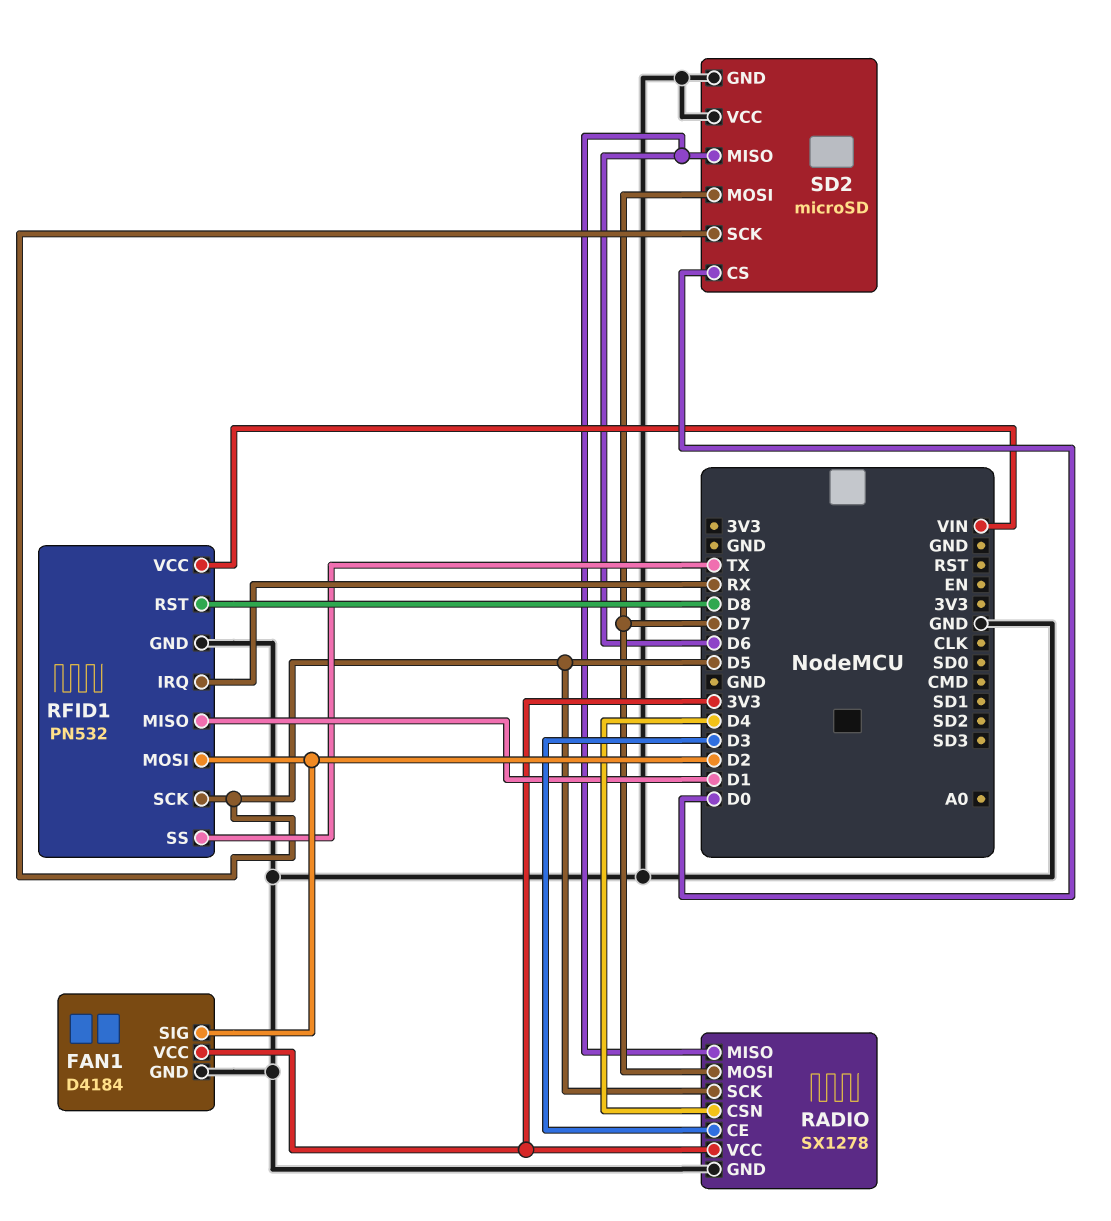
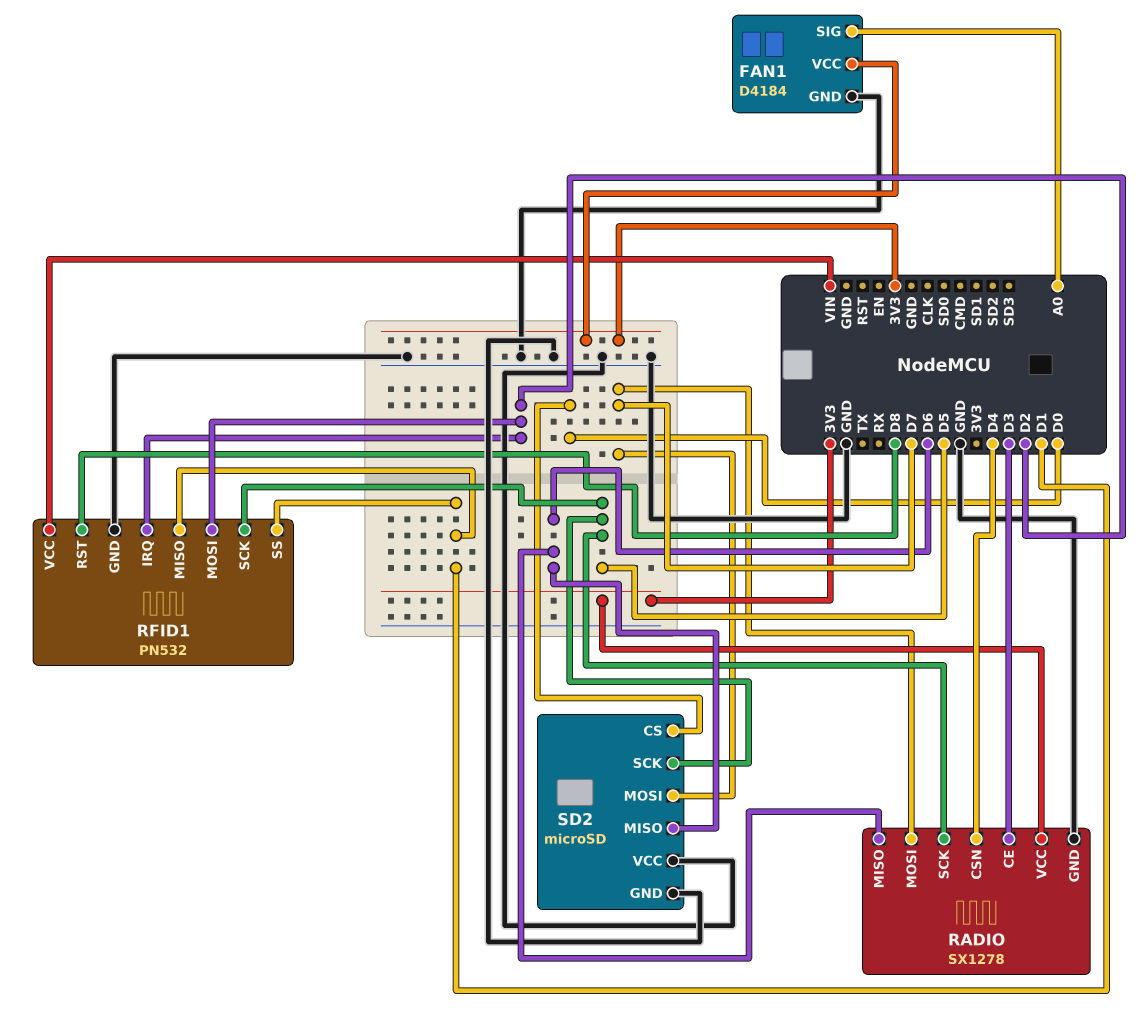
FAN1 pin SIG: D2 -> A0
RFID1 pin IRQ: RX -> D2
RFID1 pin SS: TX -> D1

